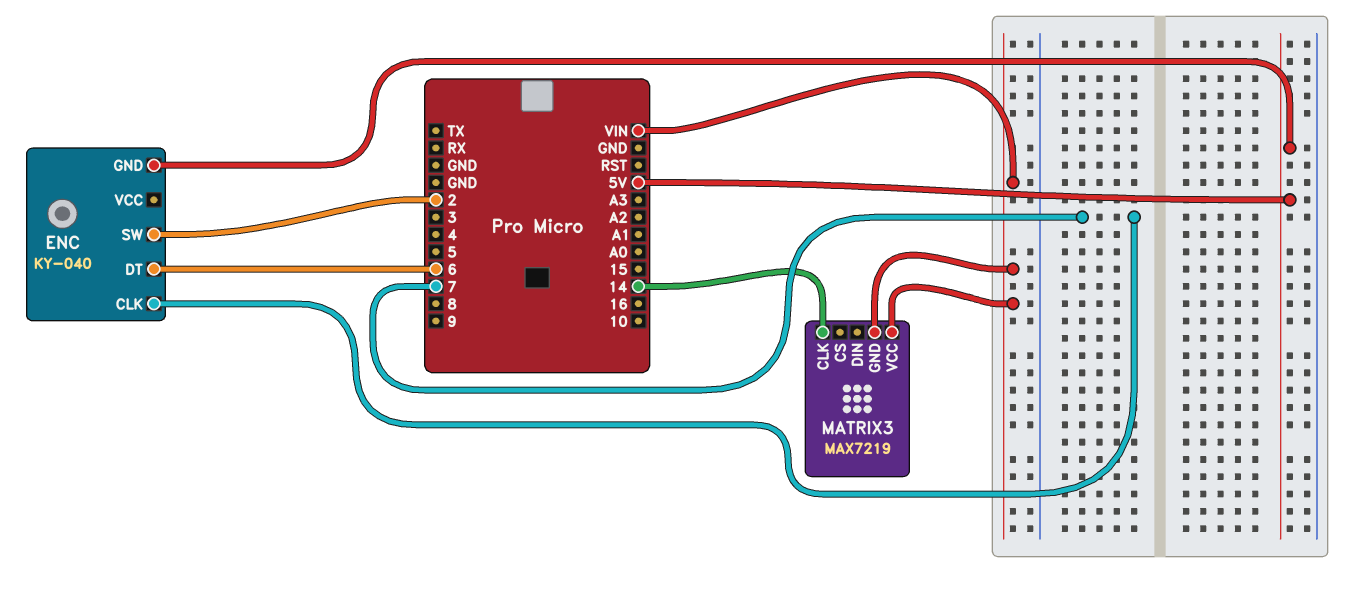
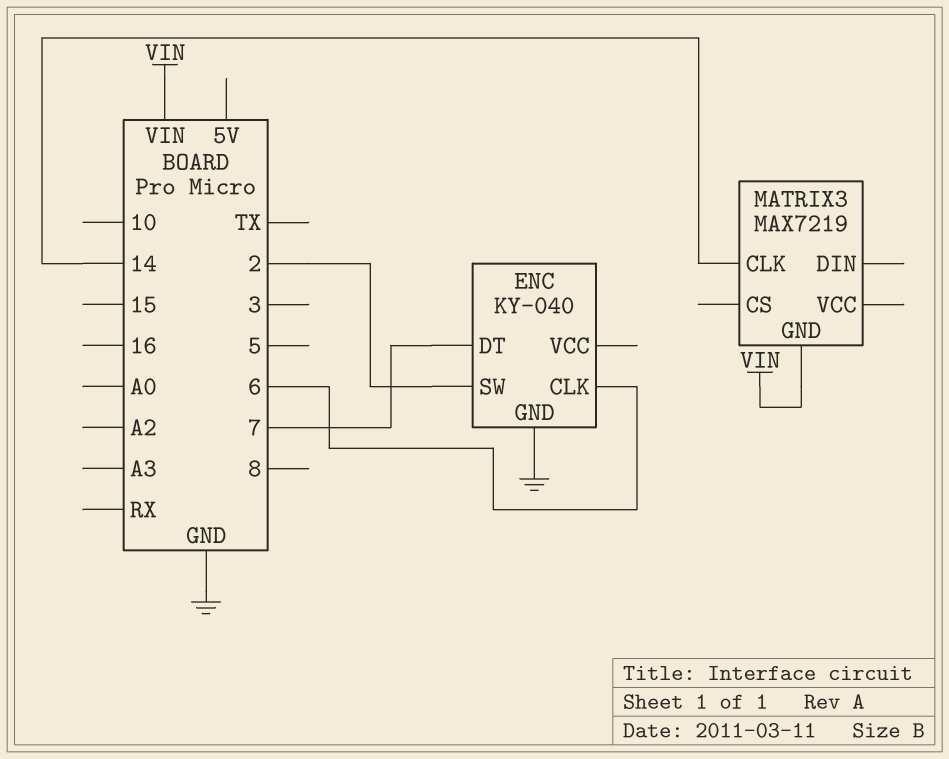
ENC pin CLK: 7 -> 6
ENC pin DT: 6 -> 7
ENC pin GND: 5V -> GND
MATRIX3 pin VCC: VIN -> none

